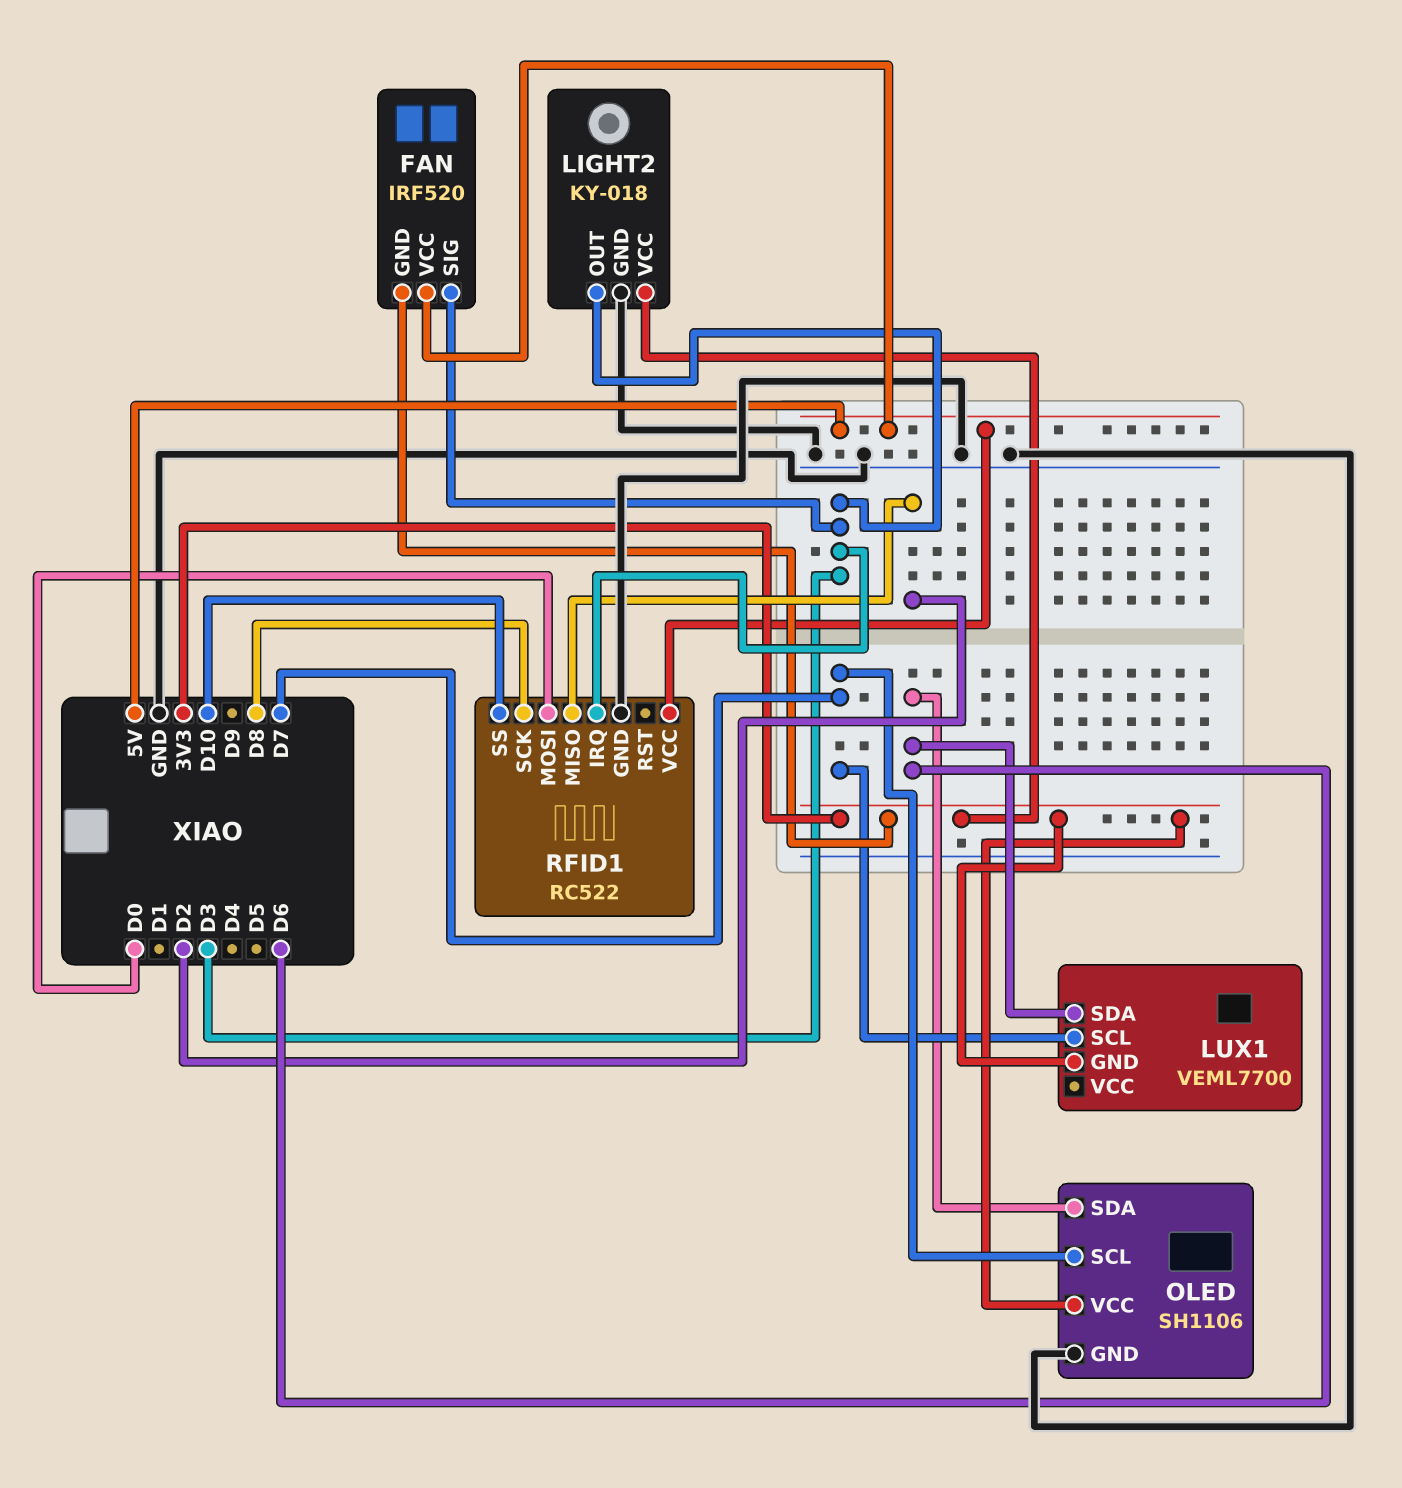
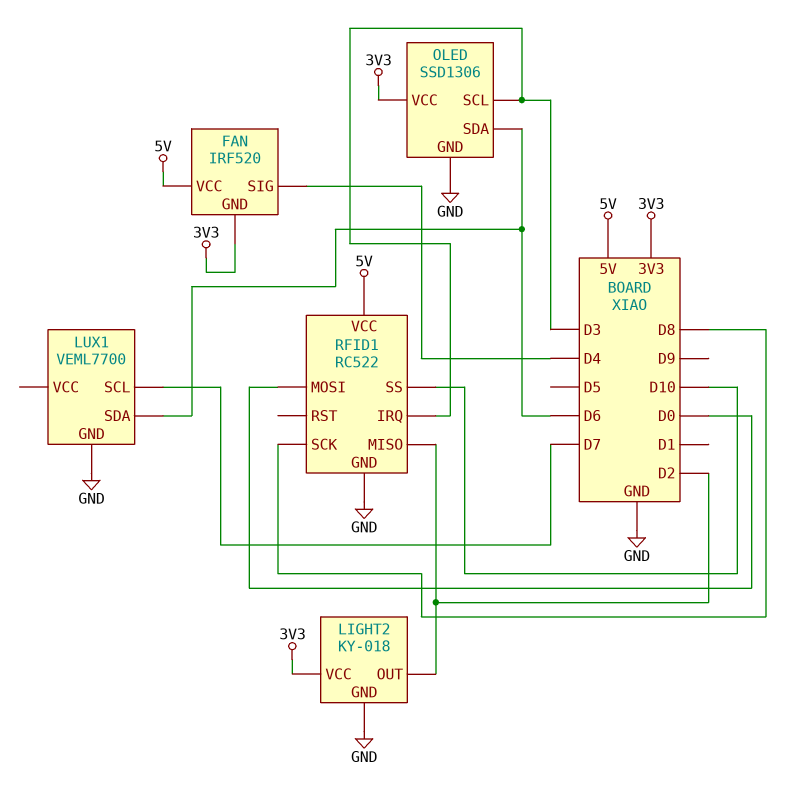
FAN pin SIG: D3 -> D4
LIGHT2 pin OUT: D3 -> D2
LUX1 pin GND: 3V3 -> GND
OLED: SH1106 -> SSD1306
OLED pin SCL: D7 -> D3

